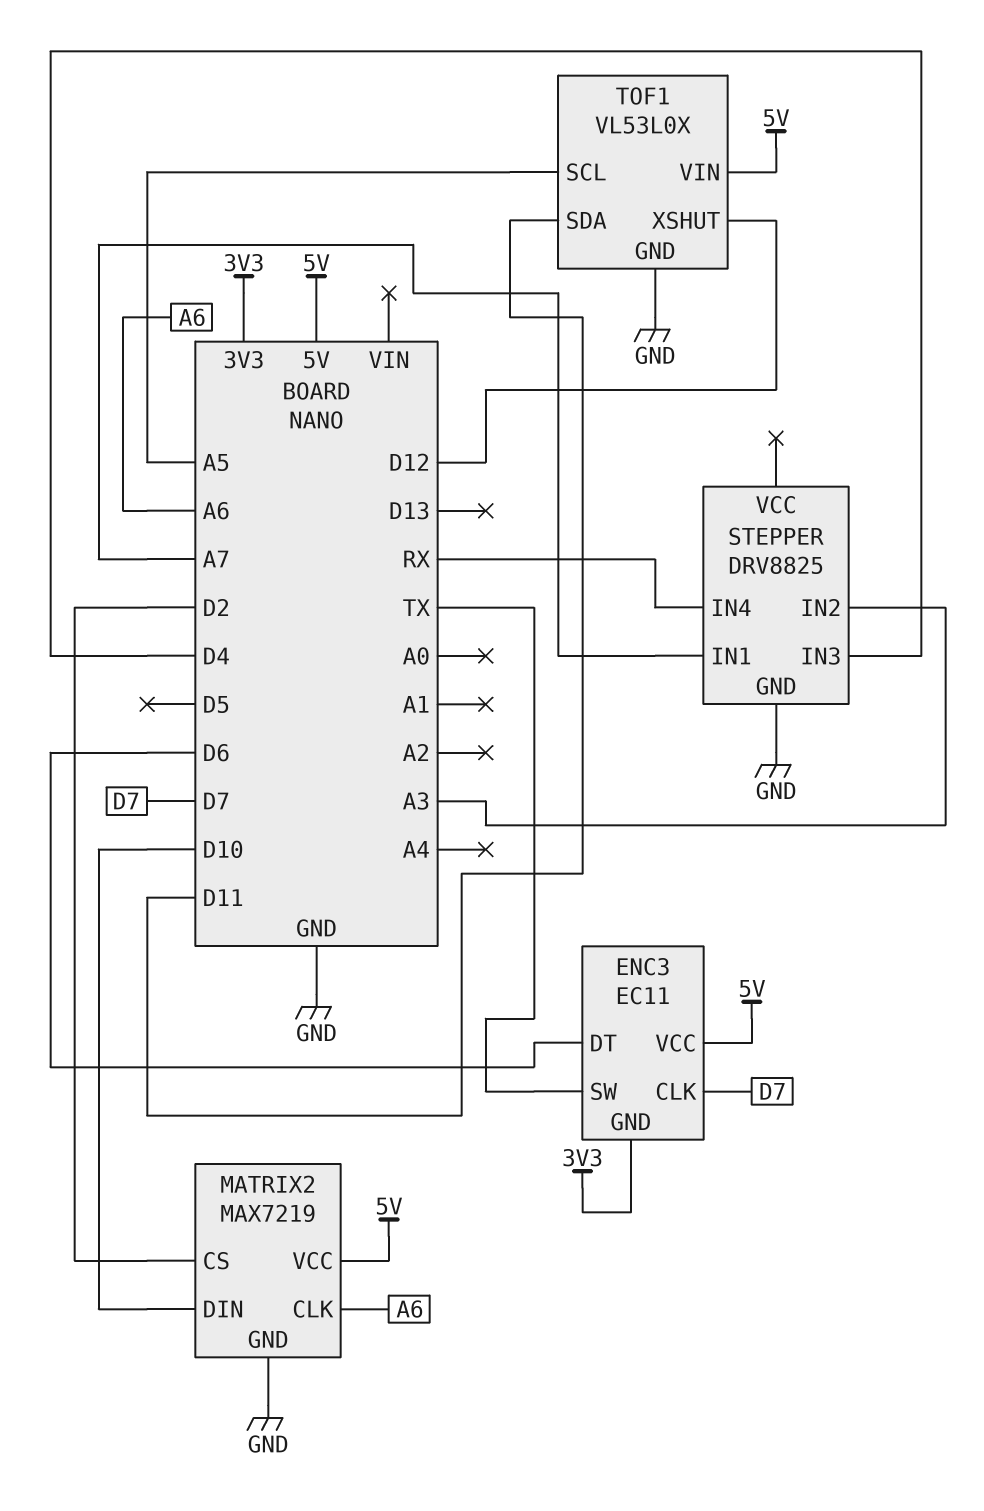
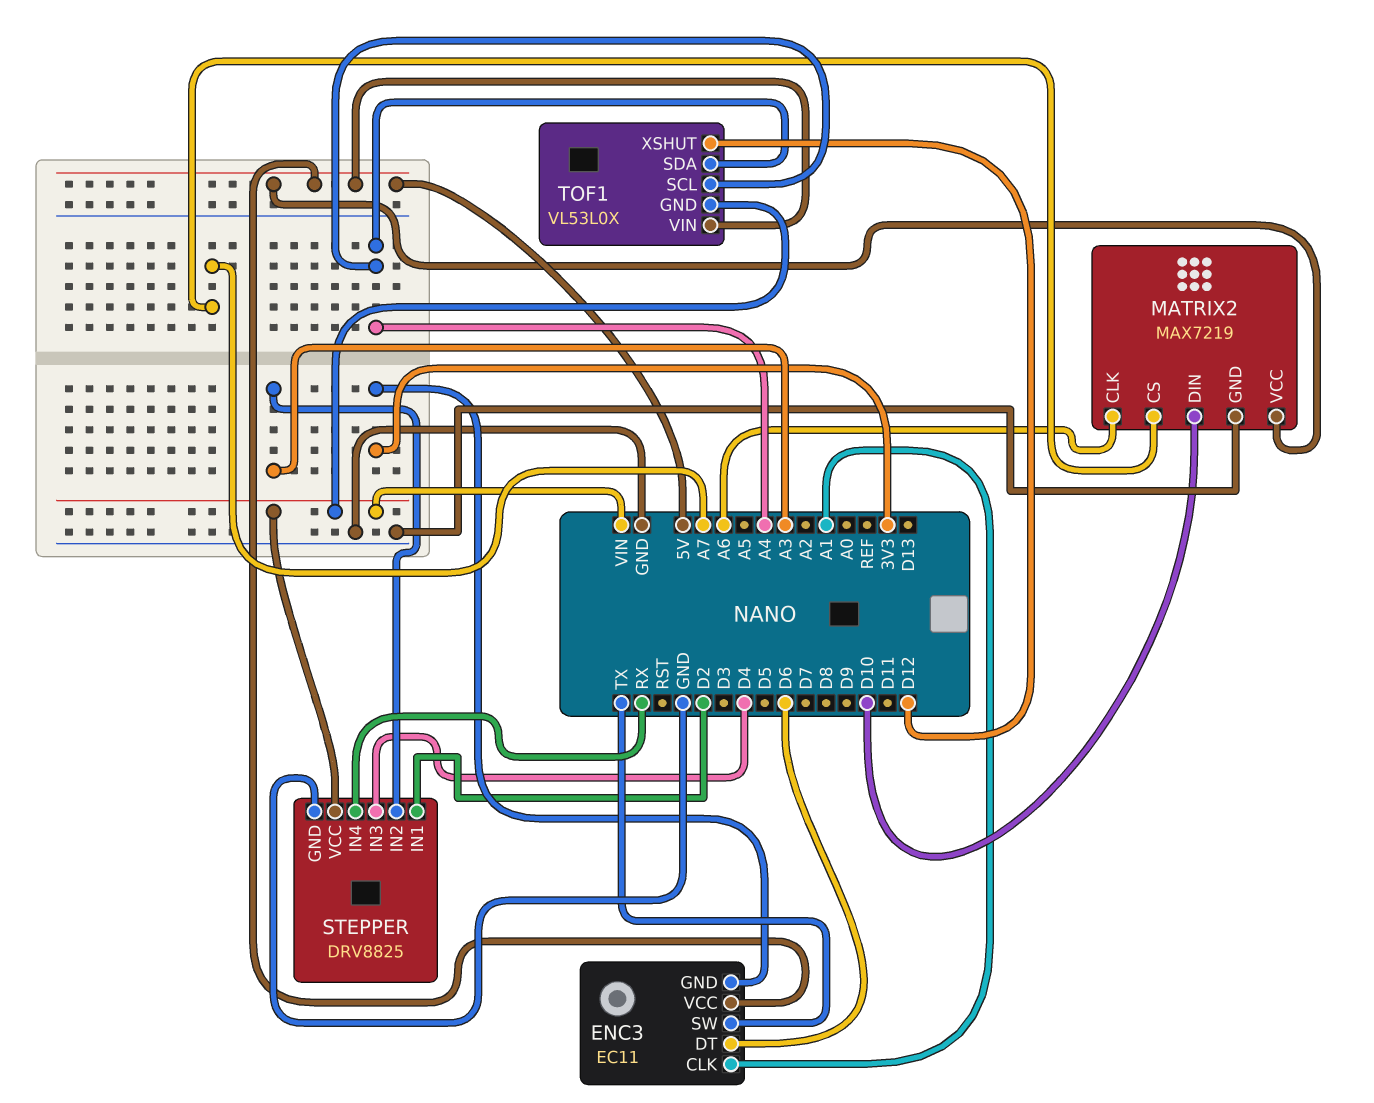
ENC3 pin CLK: D7 -> A1
MATRIX2 pin CS: D2 -> A7
STEPPER pin IN1: A7 -> D2
STEPPER pin VCC: none -> VIN
TOF1 pin GND: GND -> VIN
TOF1 pin SCL: A5 -> A4
TOF1 pin SDA: D11 -> A4

